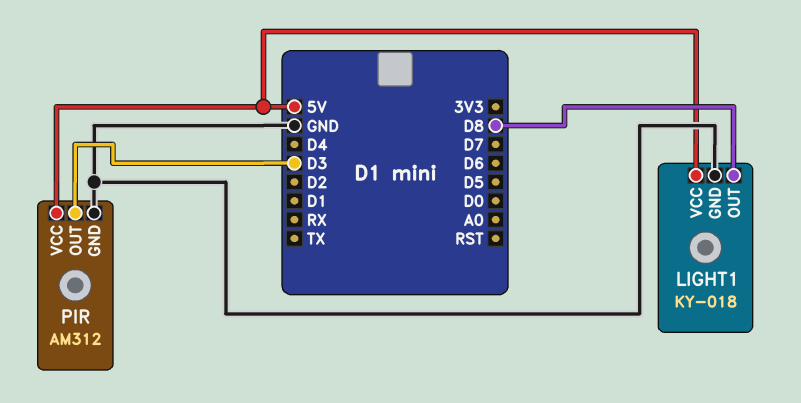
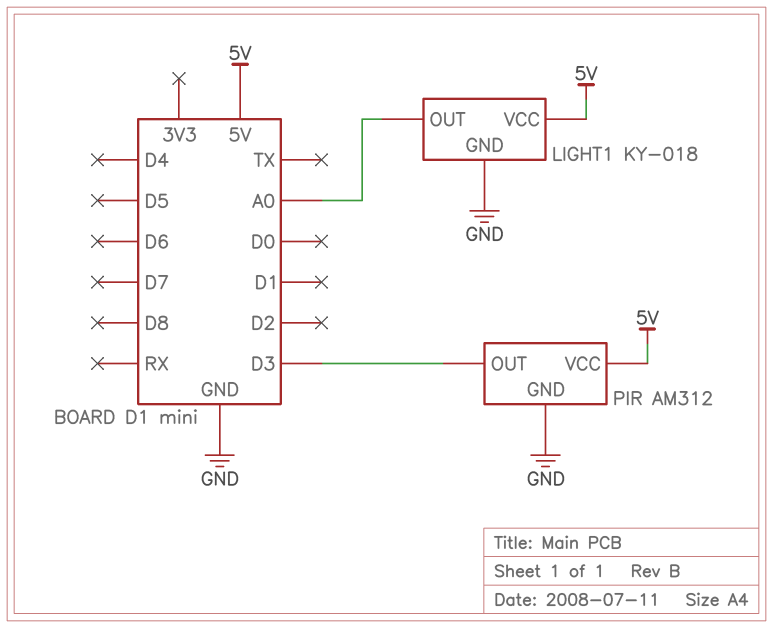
LIGHT1 pin OUT: D8 -> A0

